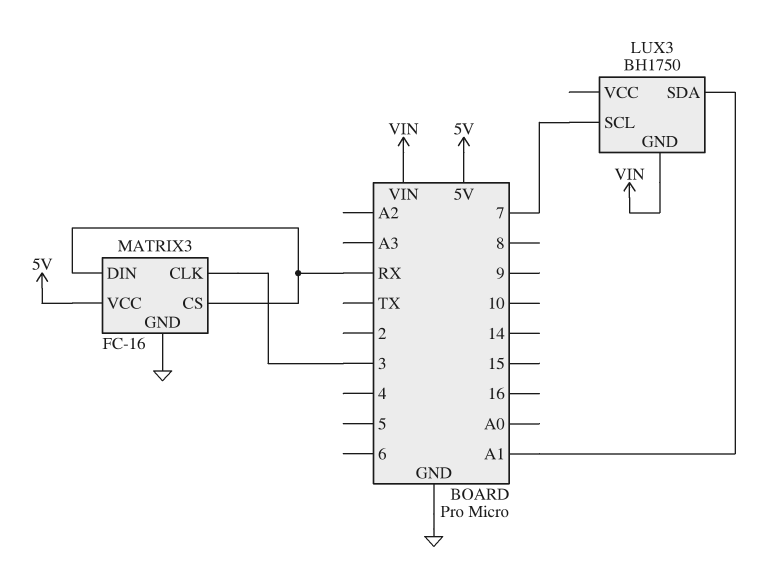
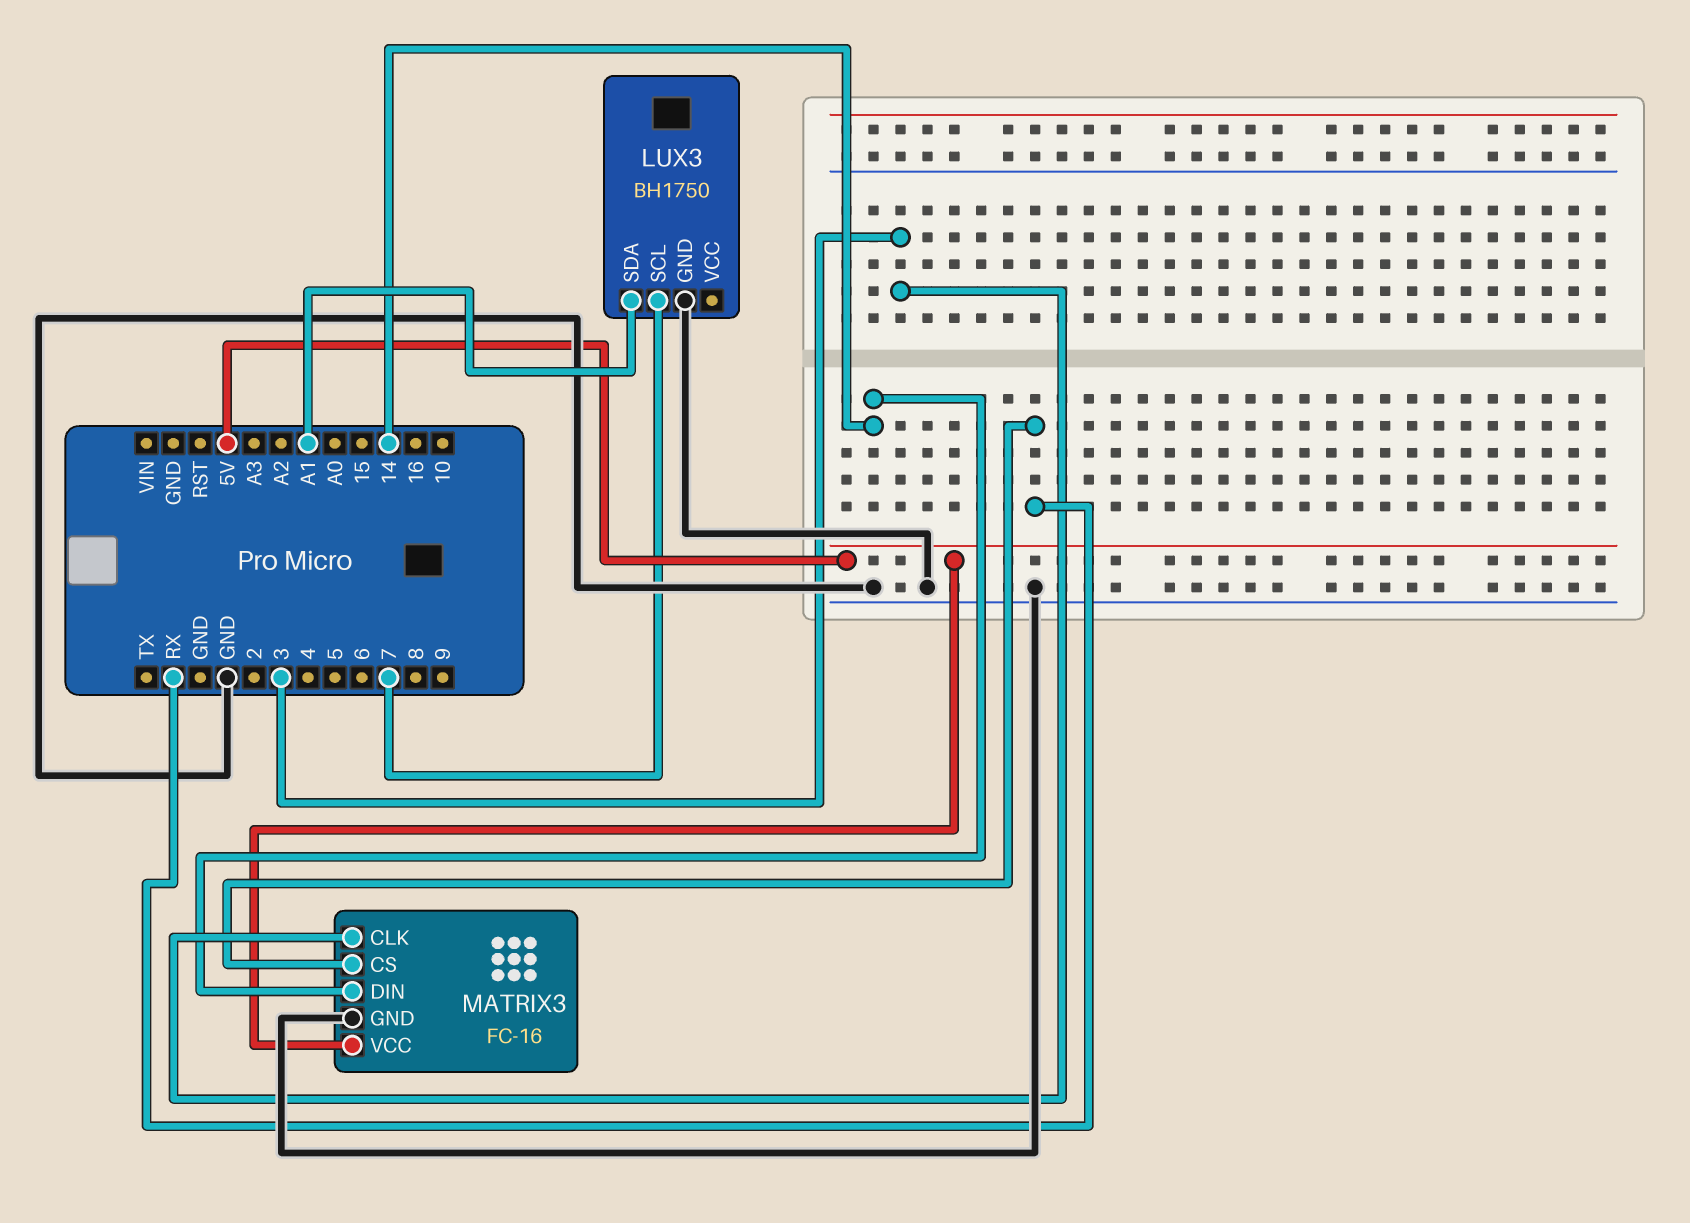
LUX3 pin GND: VIN -> GND
MATRIX3 pin DIN: RX -> 14

